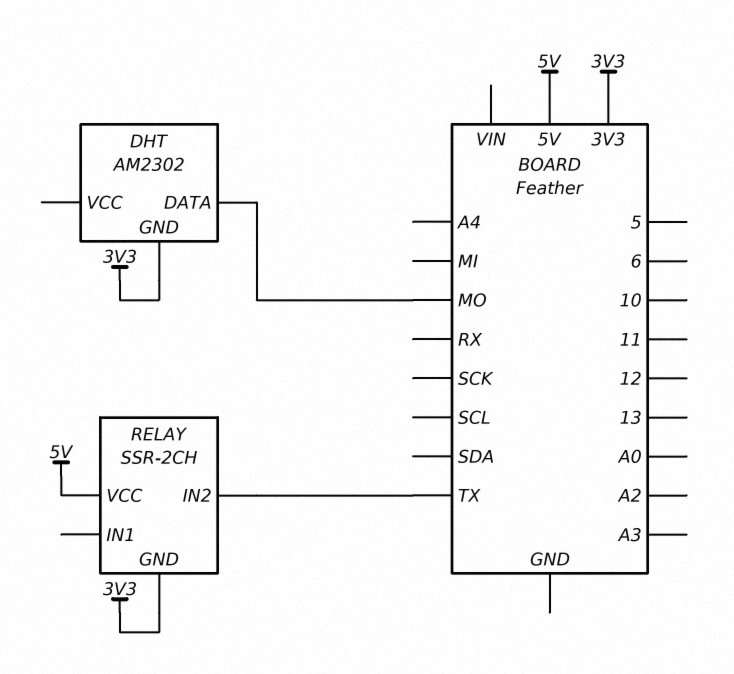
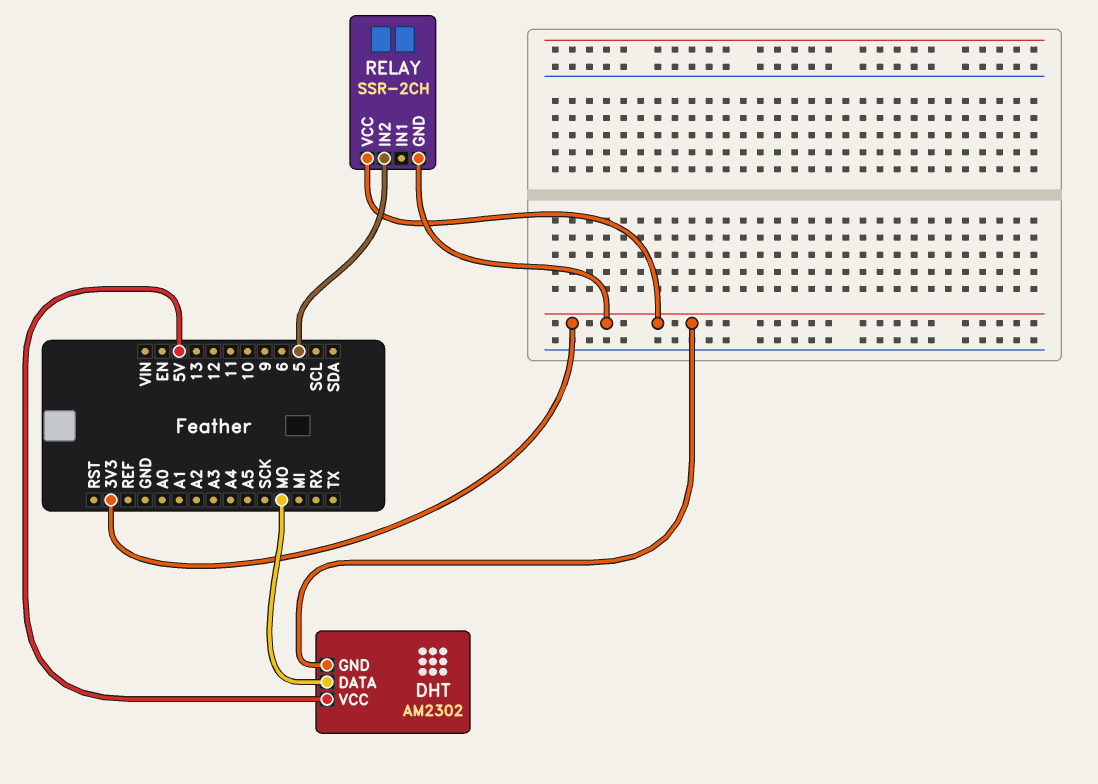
DHT pin VCC: none -> 5V
RELAY pin IN2: TX -> 5
RELAY pin VCC: 5V -> 3V3

